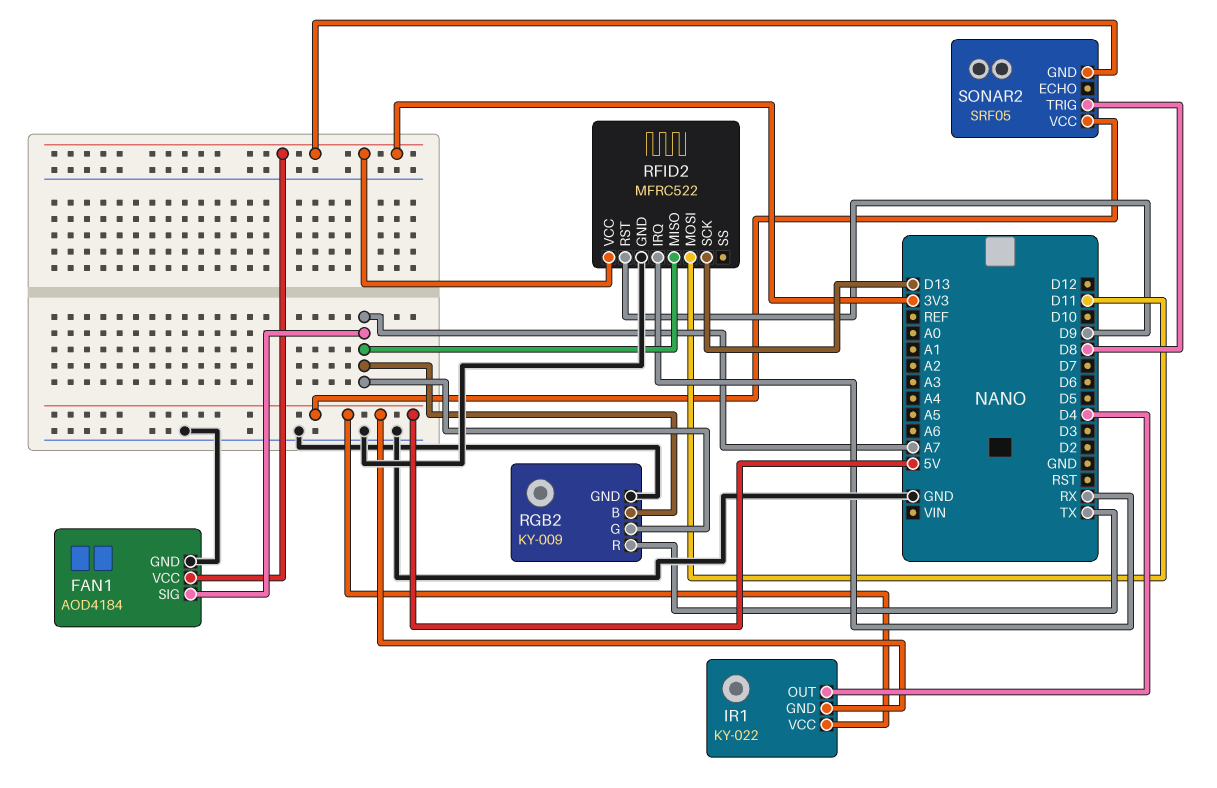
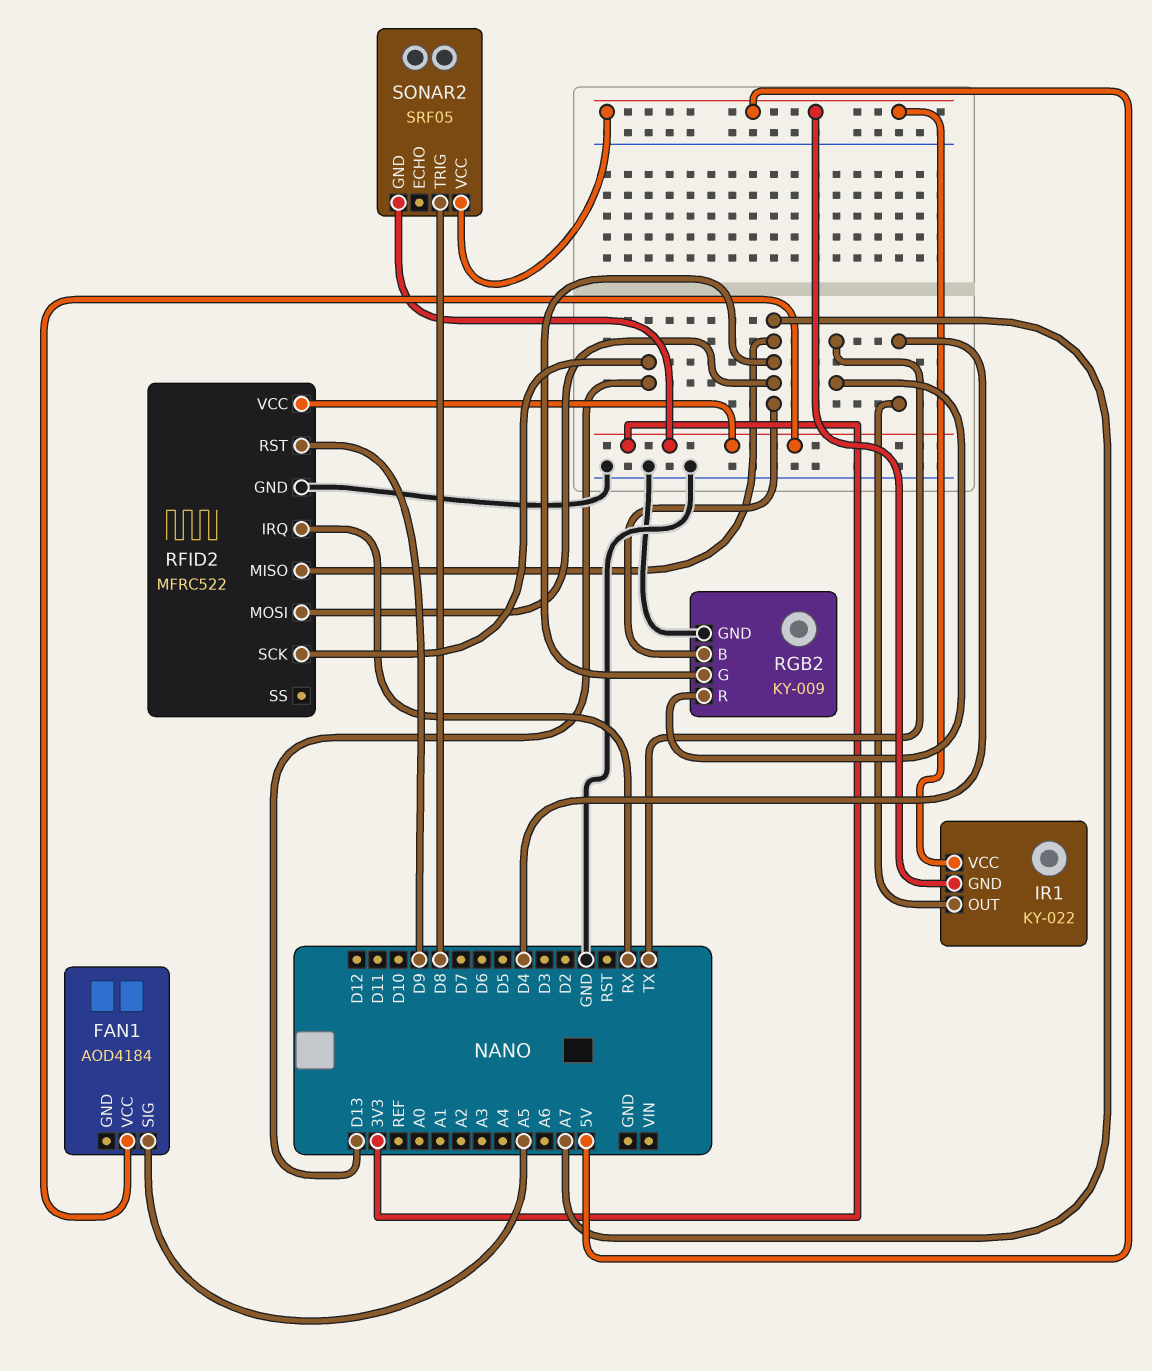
FAN1 pin GND: GND -> none
FAN1 pin SIG: A7 -> A5
RFID2 pin MOSI: D11 -> A7

